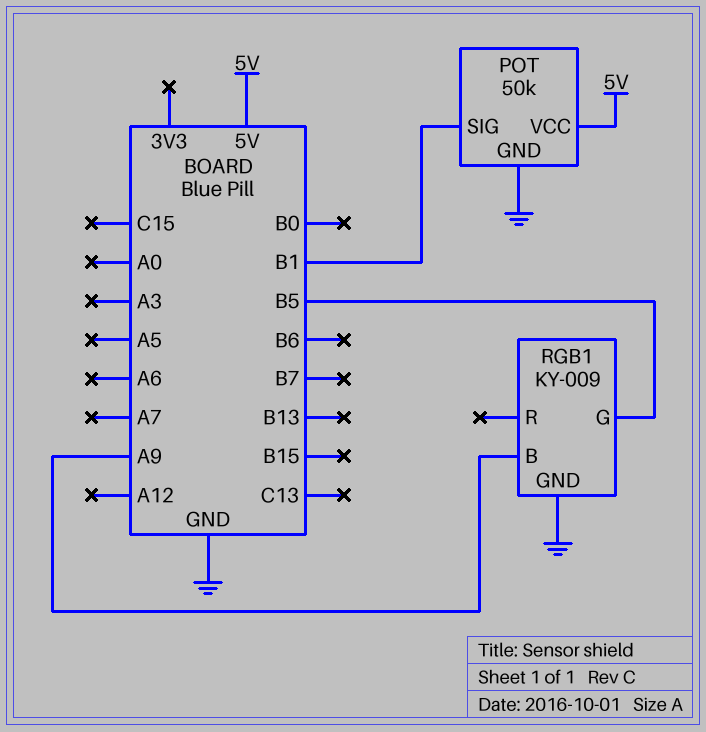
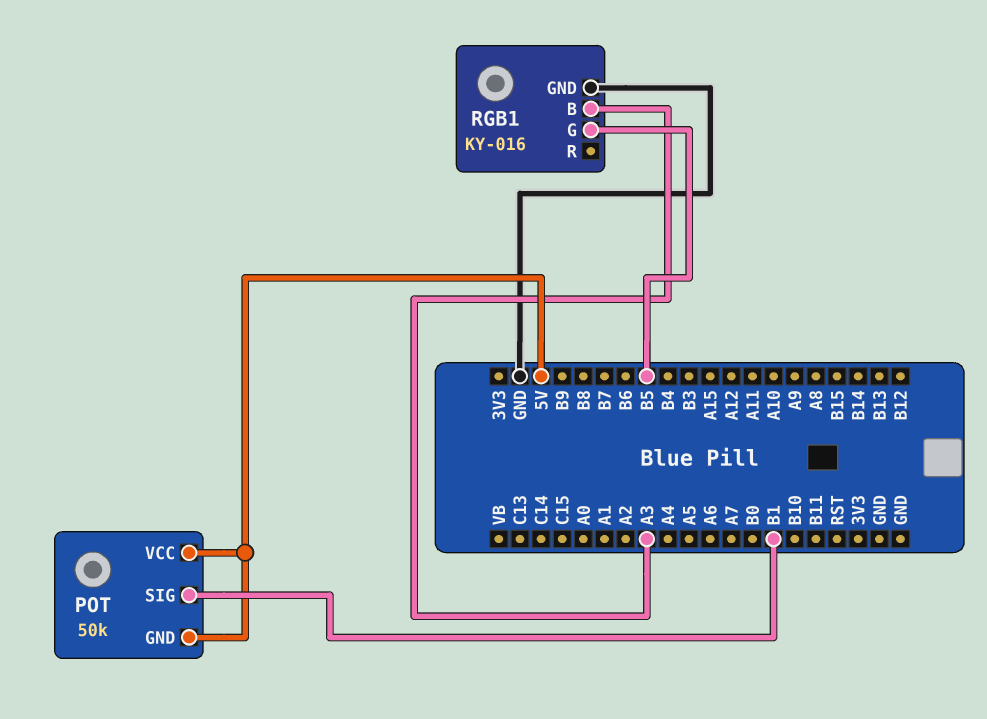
POT pin GND: GND -> 5V
RGB1: KY-009 -> KY-016
RGB1 pin B: A9 -> A3

